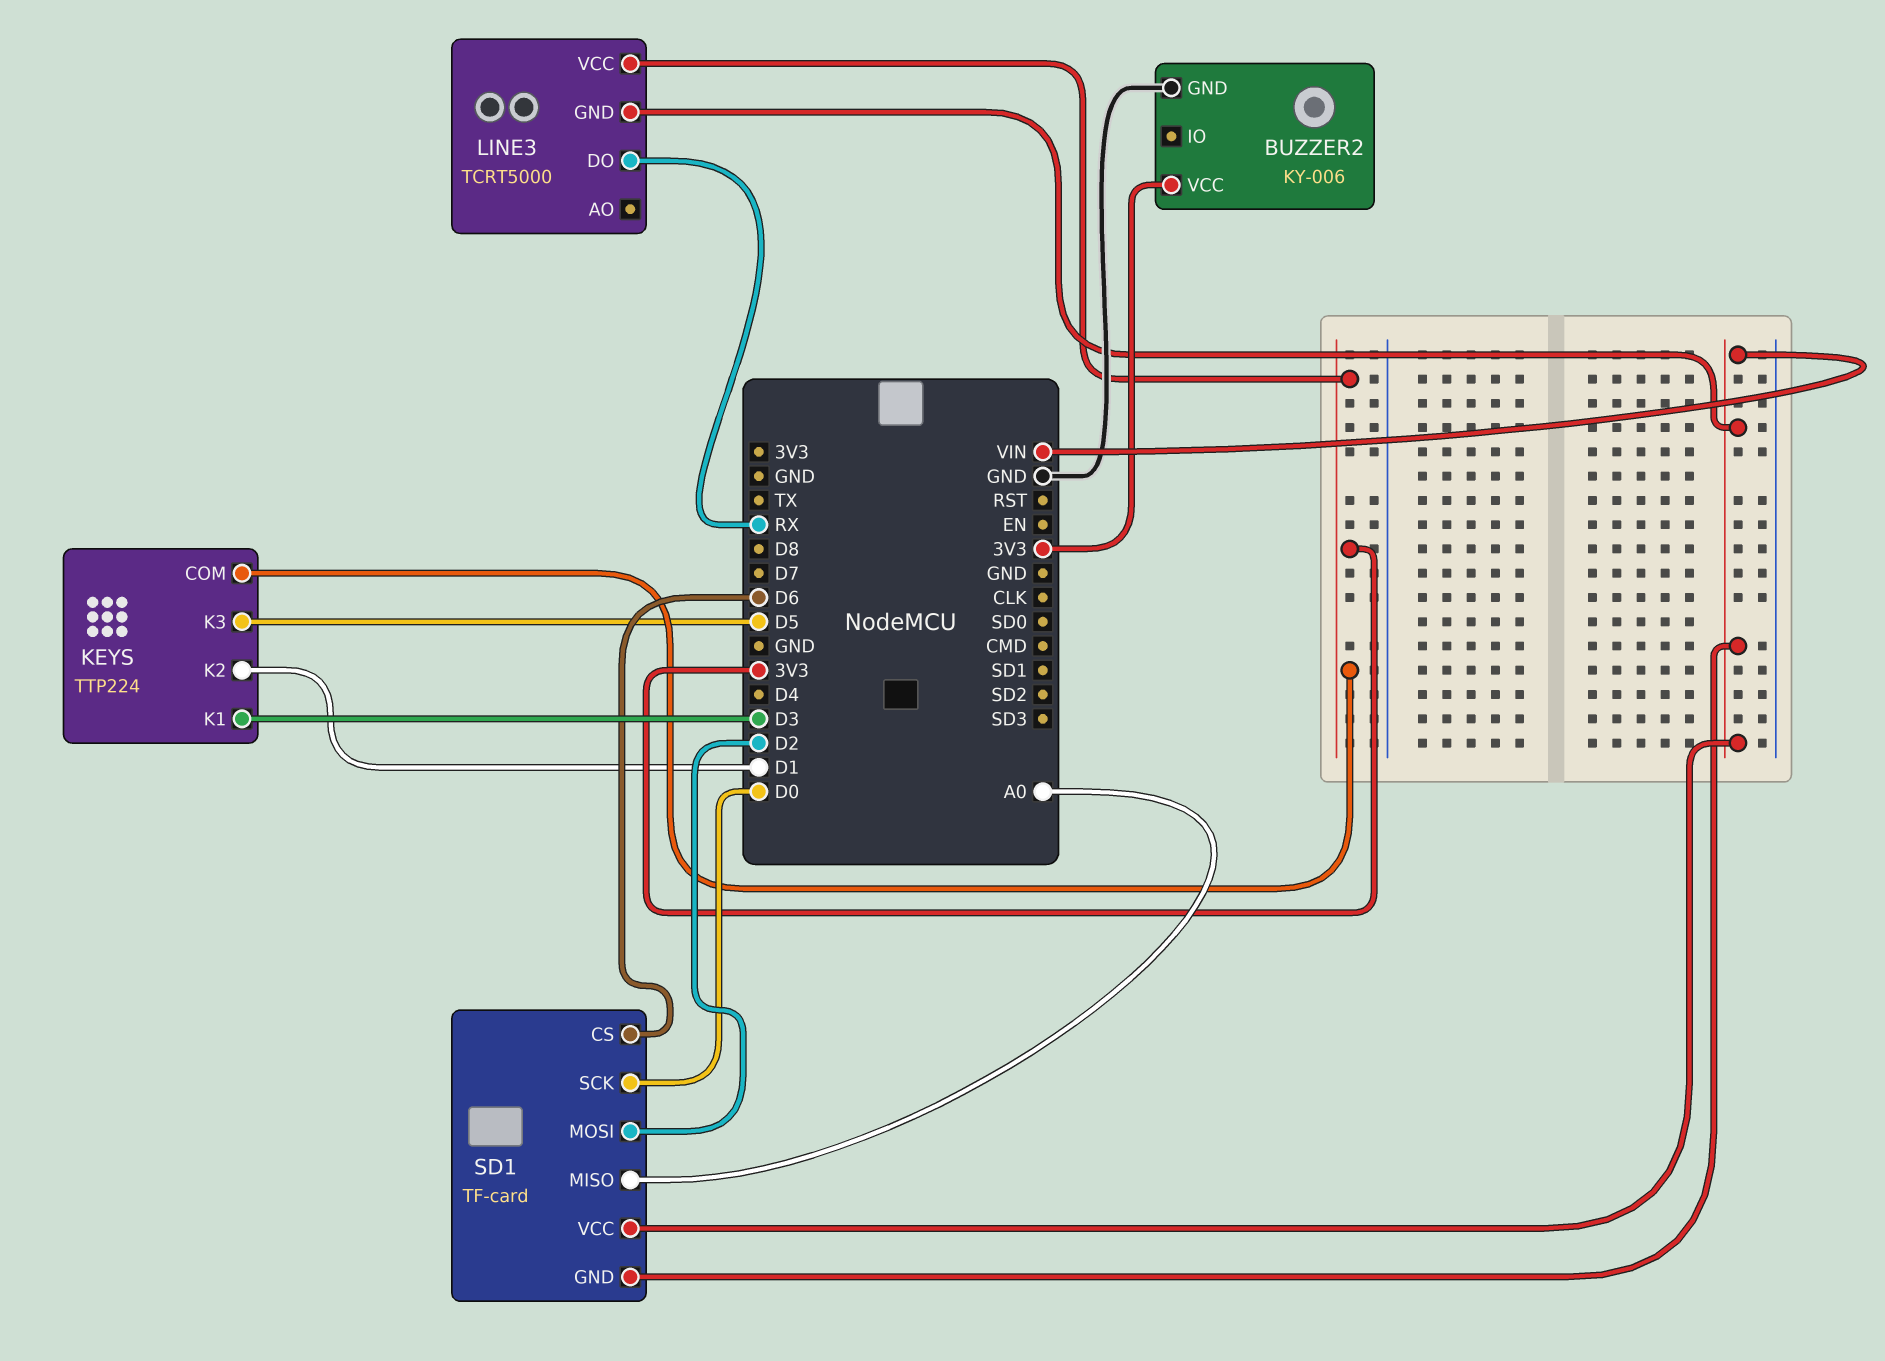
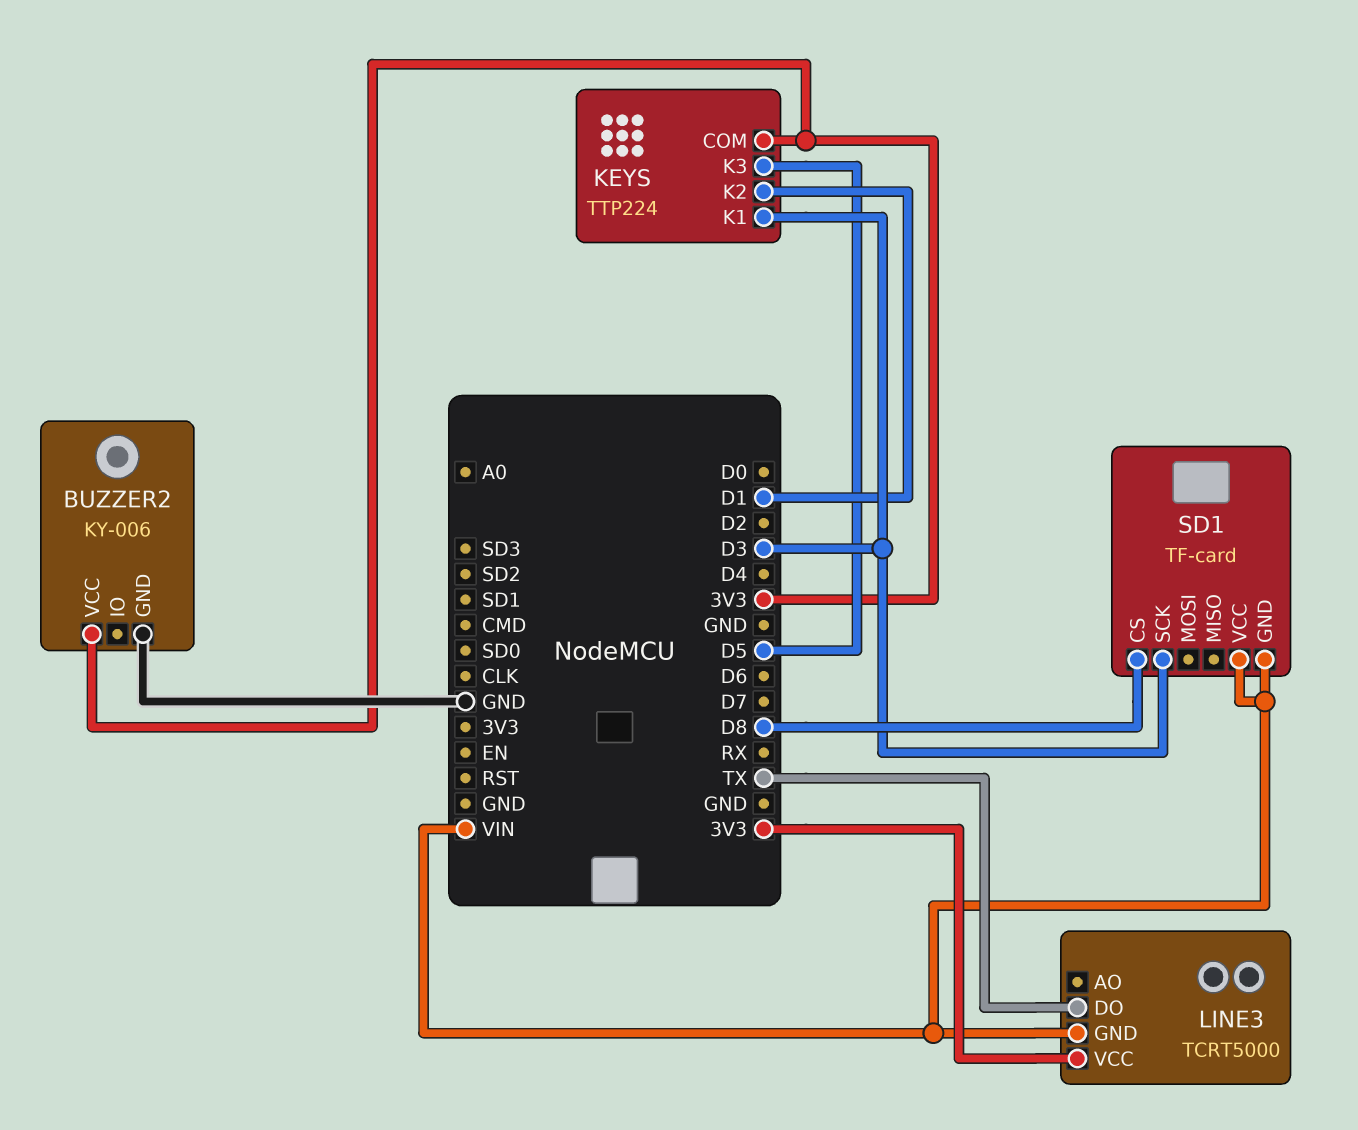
LINE3 pin DO: RX -> TX
SD1 pin CS: D6 -> D8
SD1 pin MISO: A0 -> none
SD1 pin MOSI: D2 -> none
SD1 pin SCK: D0 -> D3

